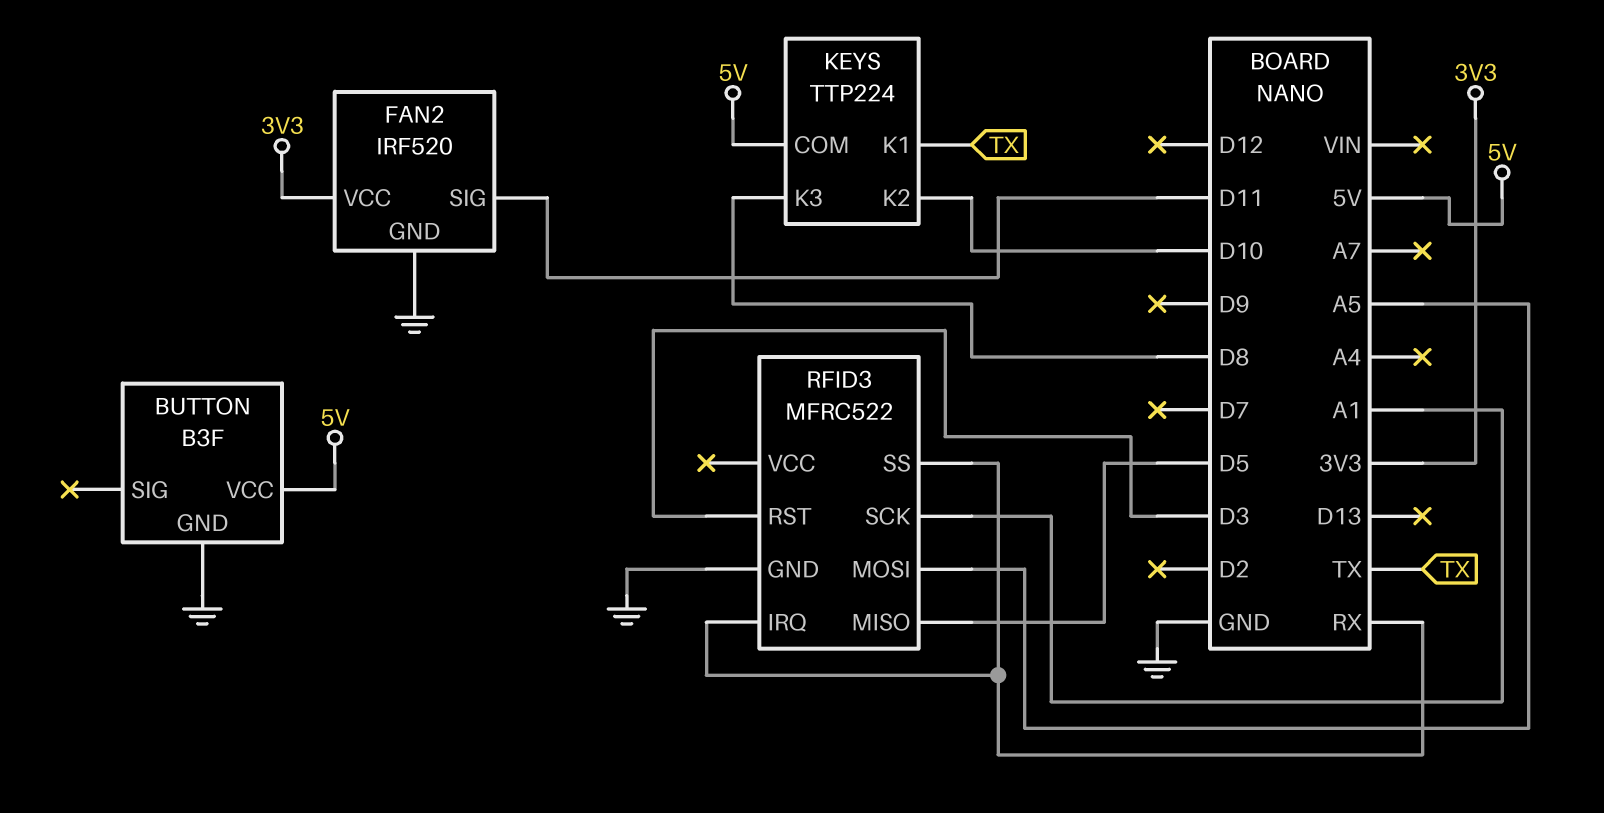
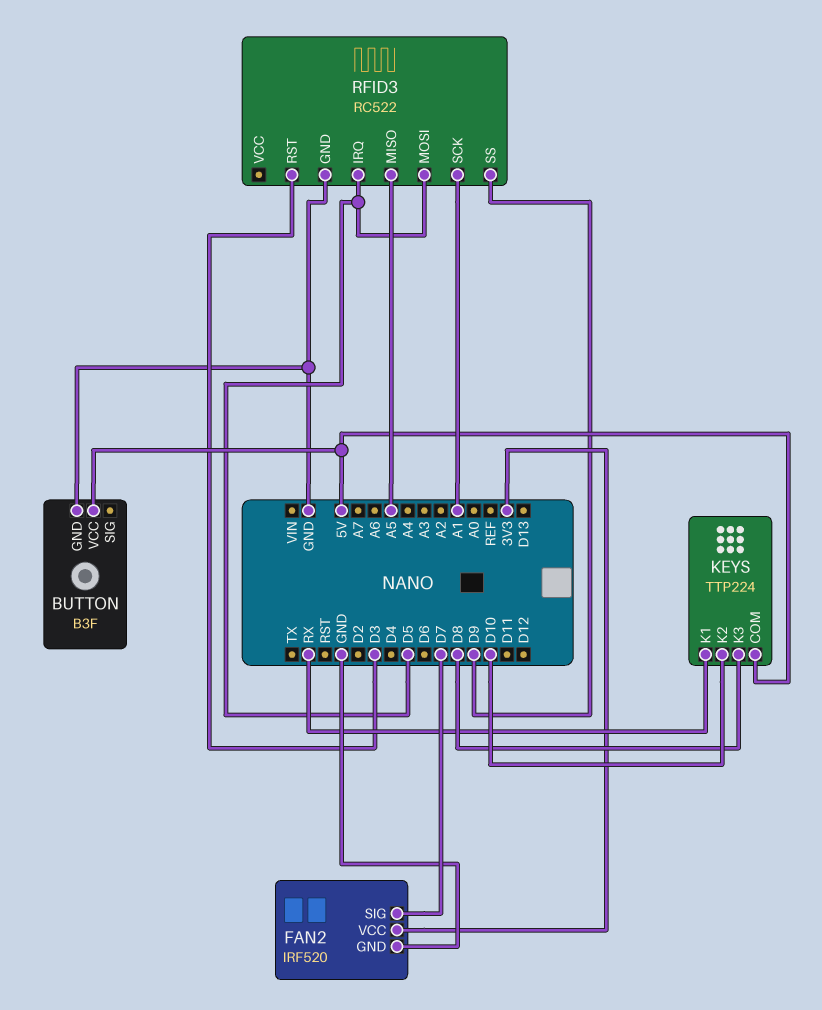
FAN2 pin SIG: D11 -> D7
KEYS pin K1: TX -> RX
RFID3: MFRC522 -> RC522
RFID3 pin IRQ: RX -> D5
RFID3 pin MISO: D5 -> A5
RFID3 pin MOSI: A5 -> D5
RFID3 pin SS: RX -> D9

